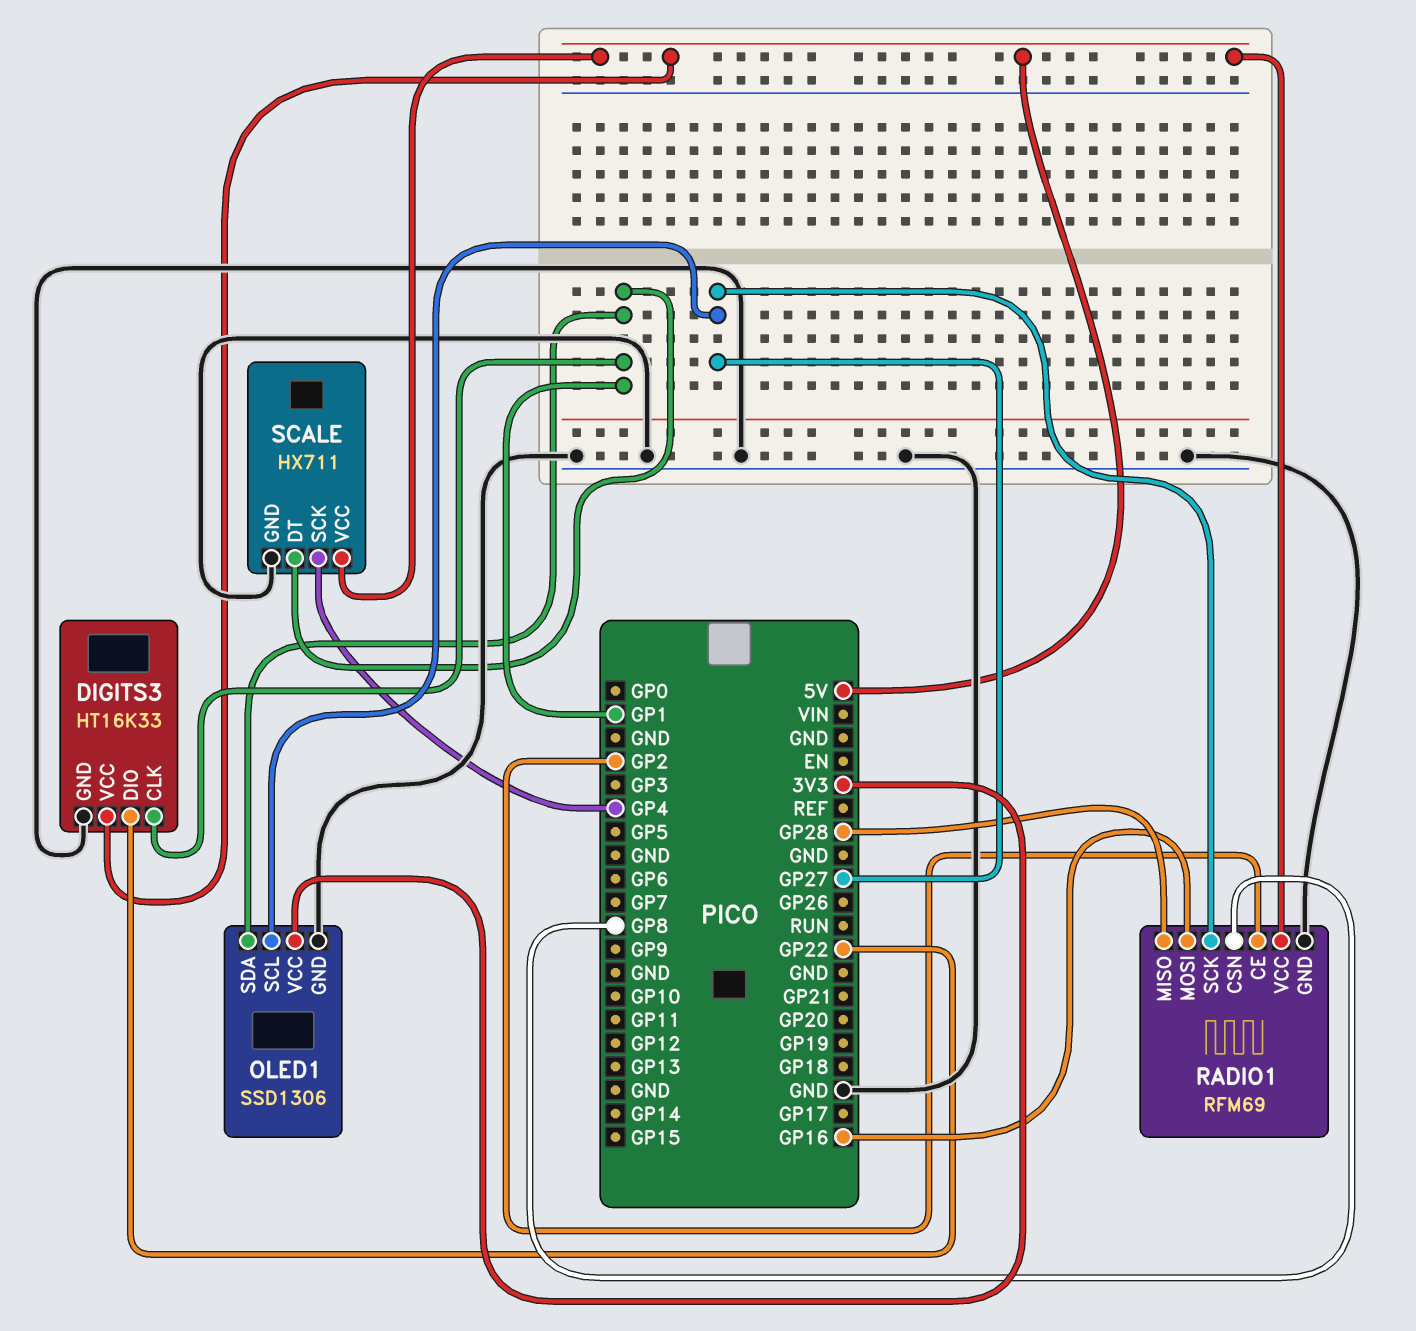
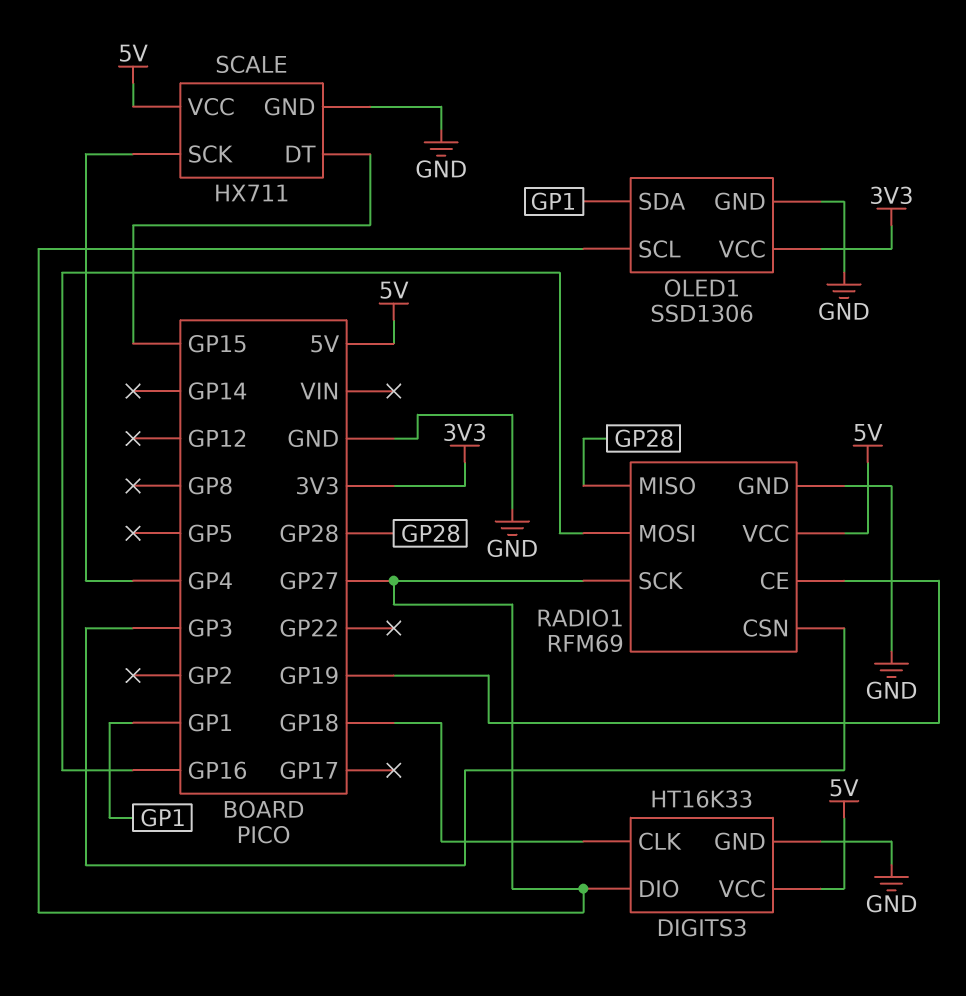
DIGITS3 pin CLK: GP1 -> GP18
DIGITS3 pin DIO: GP22 -> GP27
RADIO1 pin CE: GP2 -> GP19
RADIO1 pin CSN: GP8 -> GP3
SCALE pin DT: GP1 -> GP15

